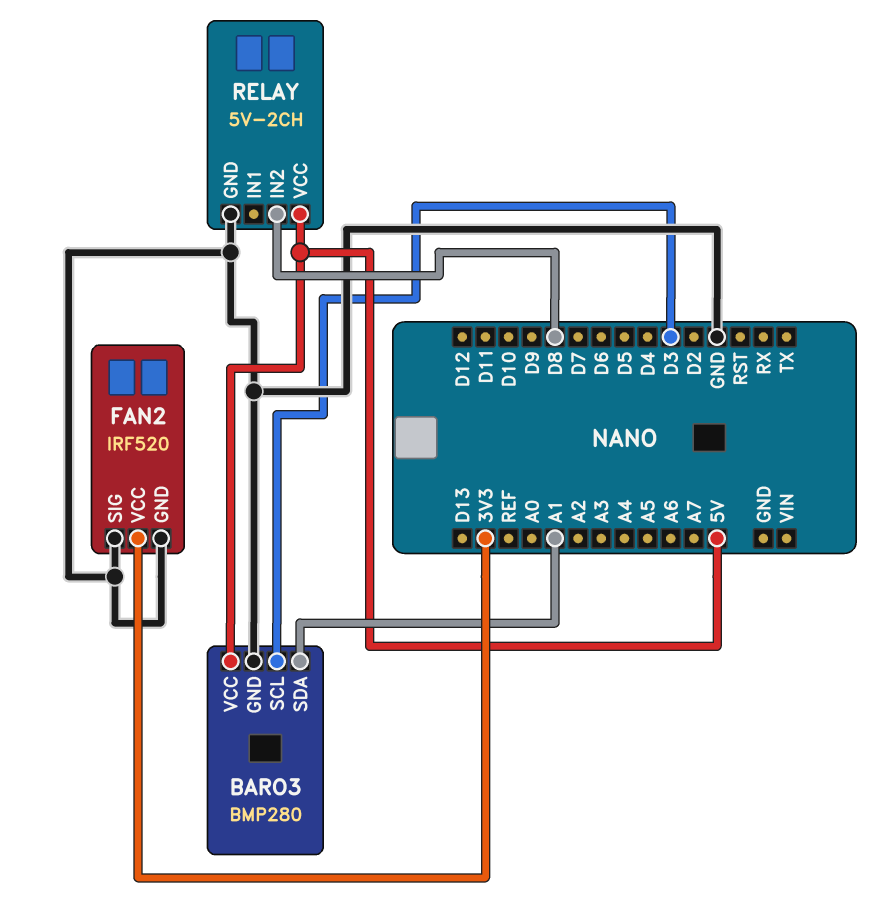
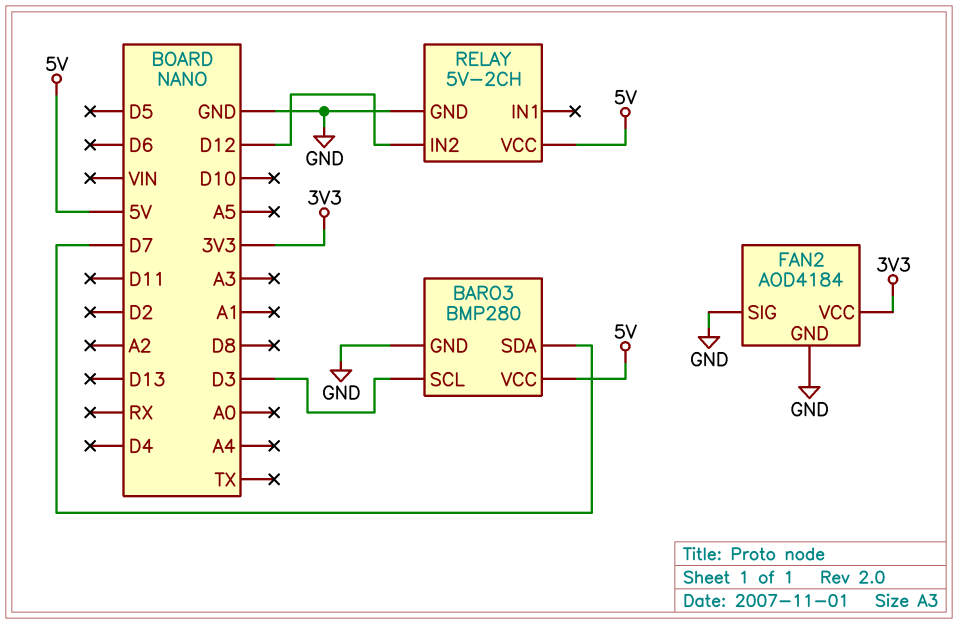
BARO3 pin SDA: A1 -> D7
FAN2: IRF520 -> AOD4184
RELAY pin IN2: D8 -> D12

